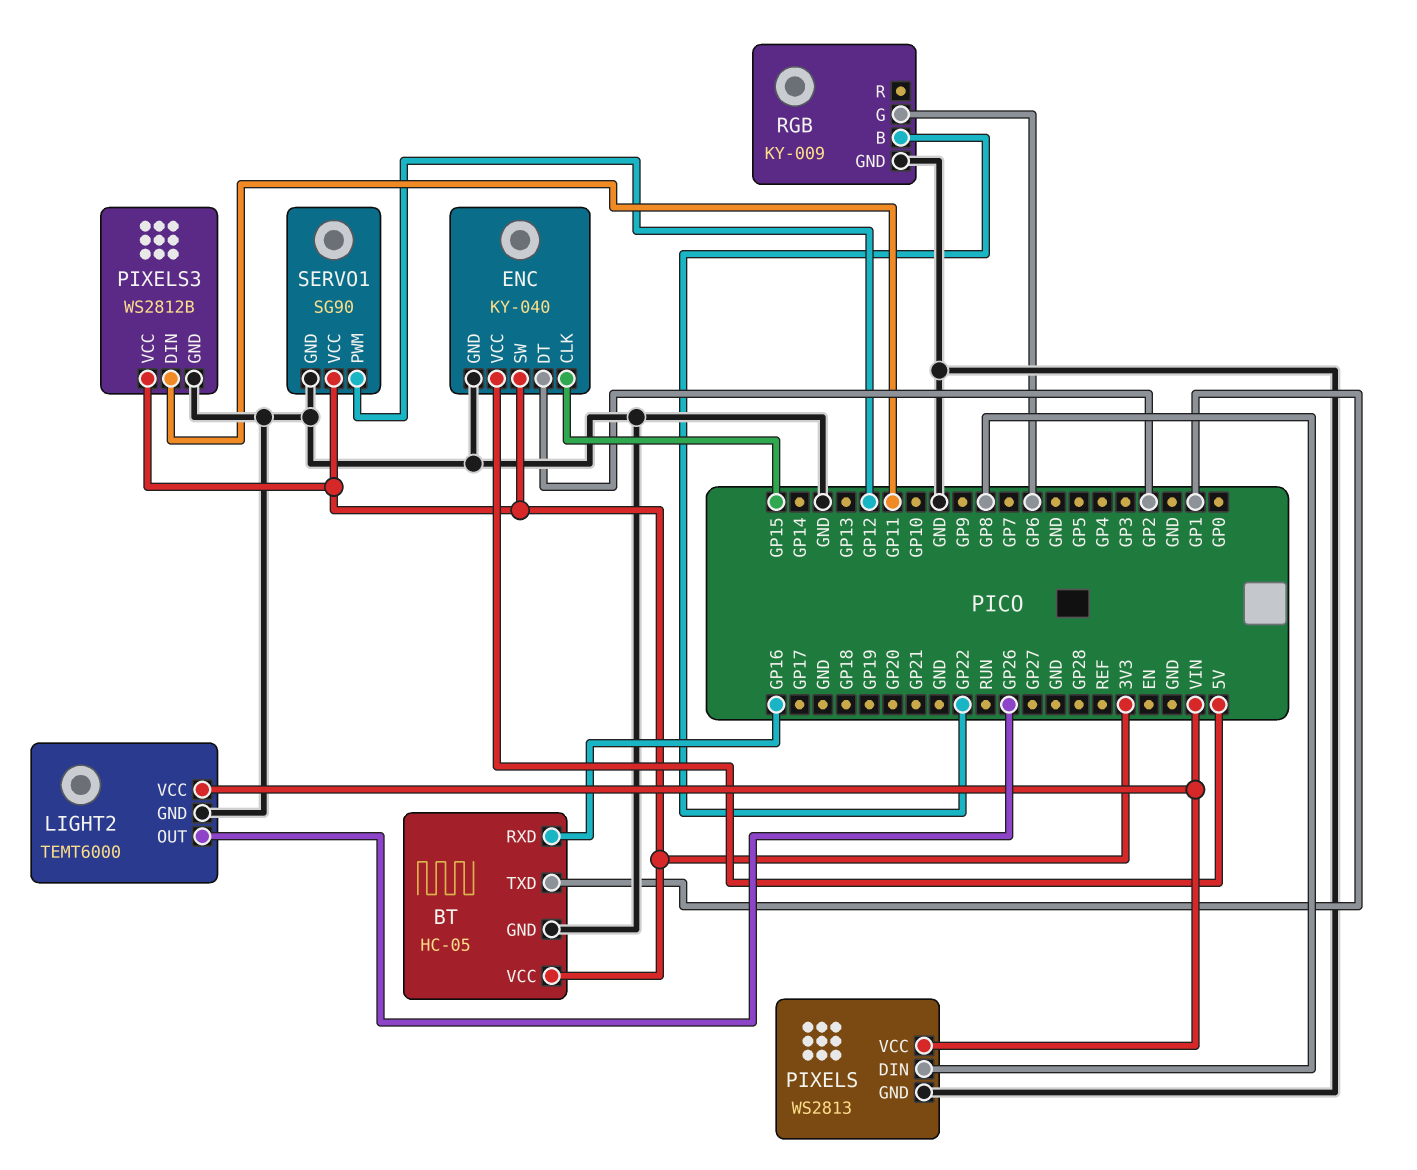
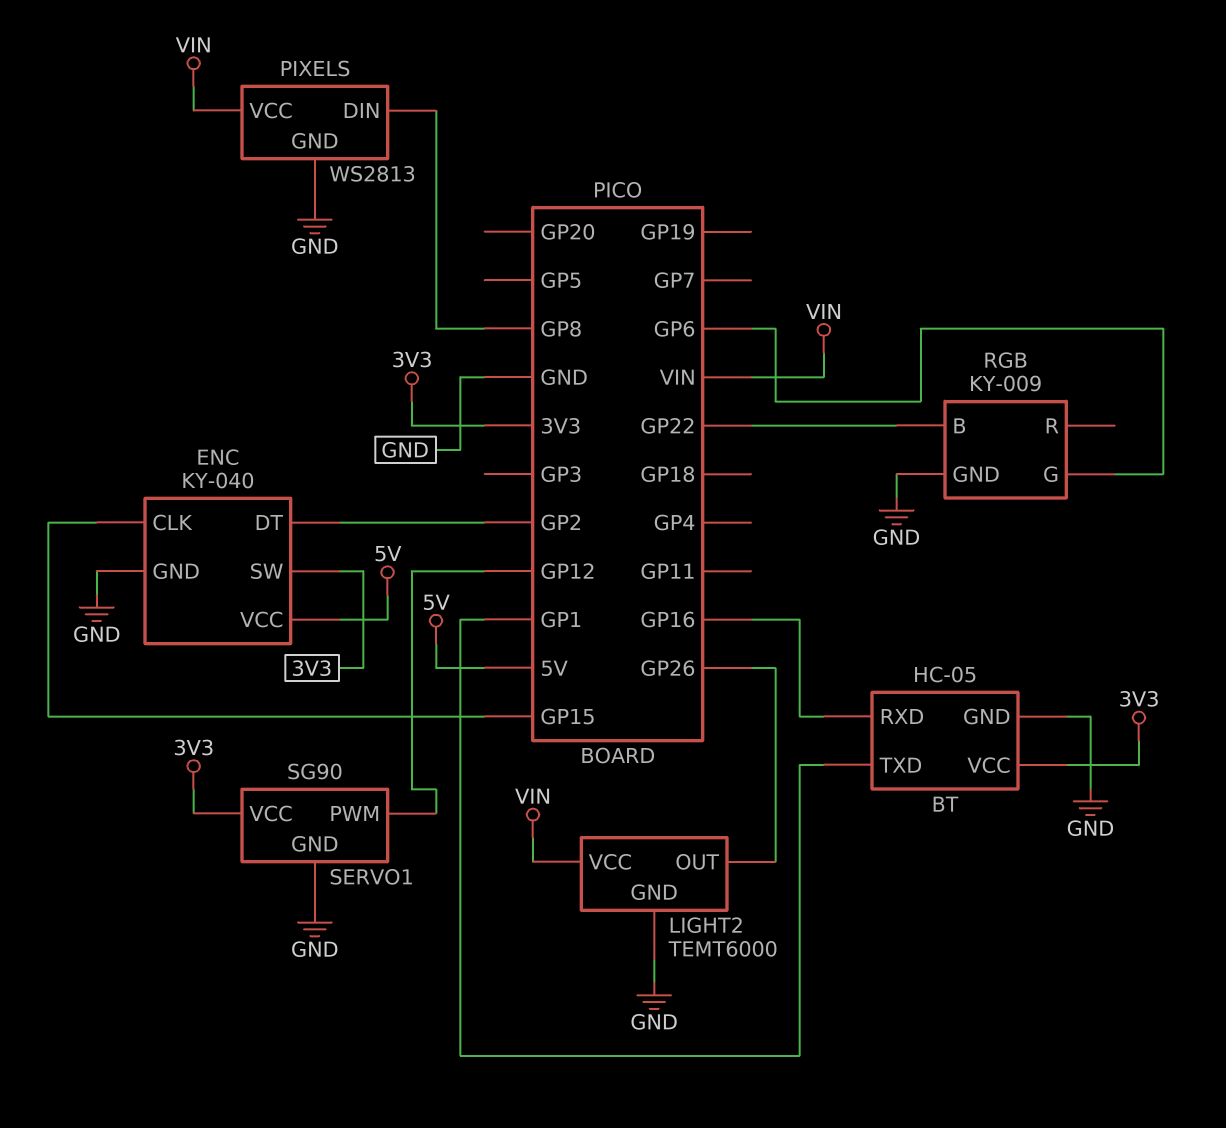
PIXELS3: WS2812B -> none
PIXELS3 pin DIN: GP11 -> none
PIXELS3 pin GND: GND -> none
PIXELS3 pin VCC: 3V3 -> none

